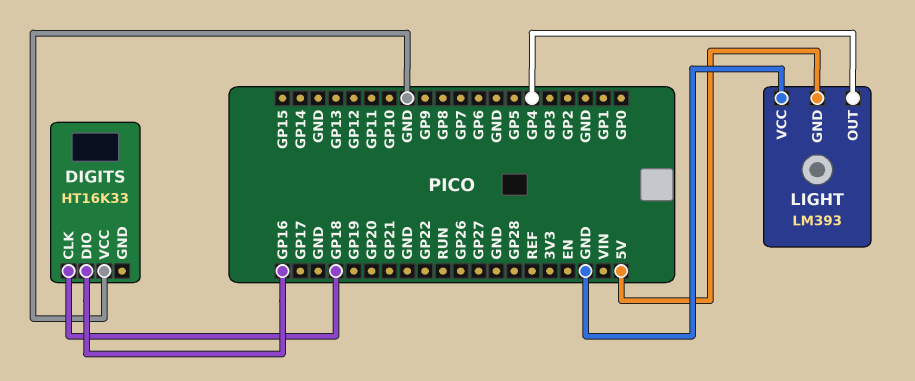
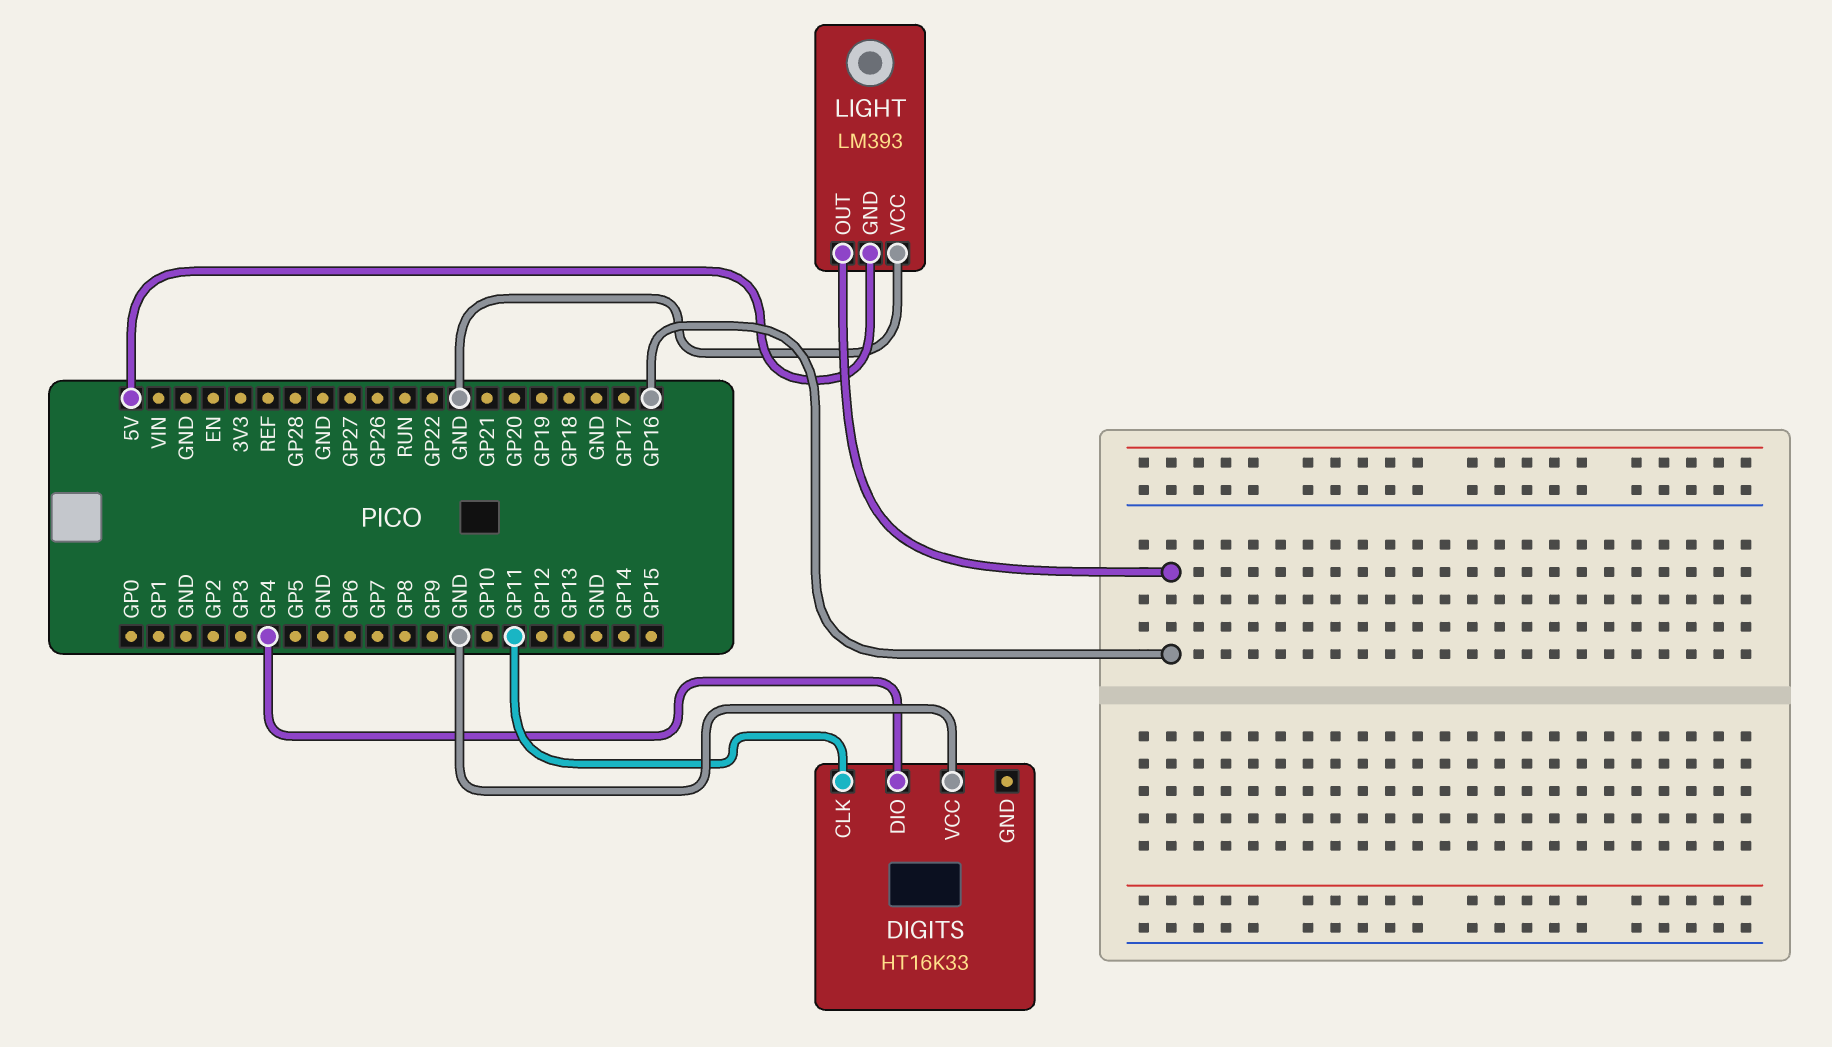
DIGITS pin CLK: GP18 -> GP11
DIGITS pin DIO: GP16 -> GP4
LIGHT pin OUT: GP4 -> GP16

